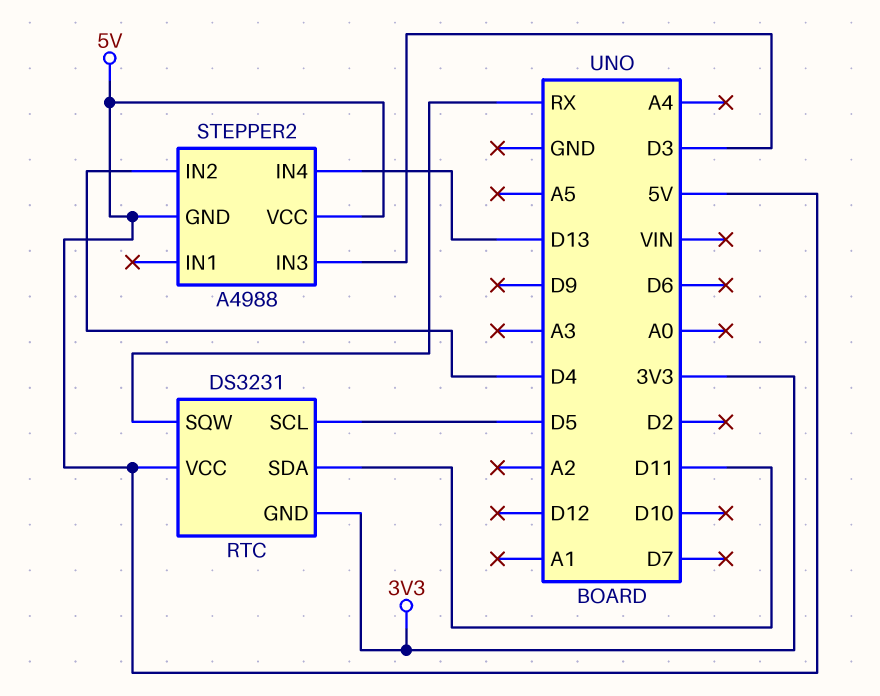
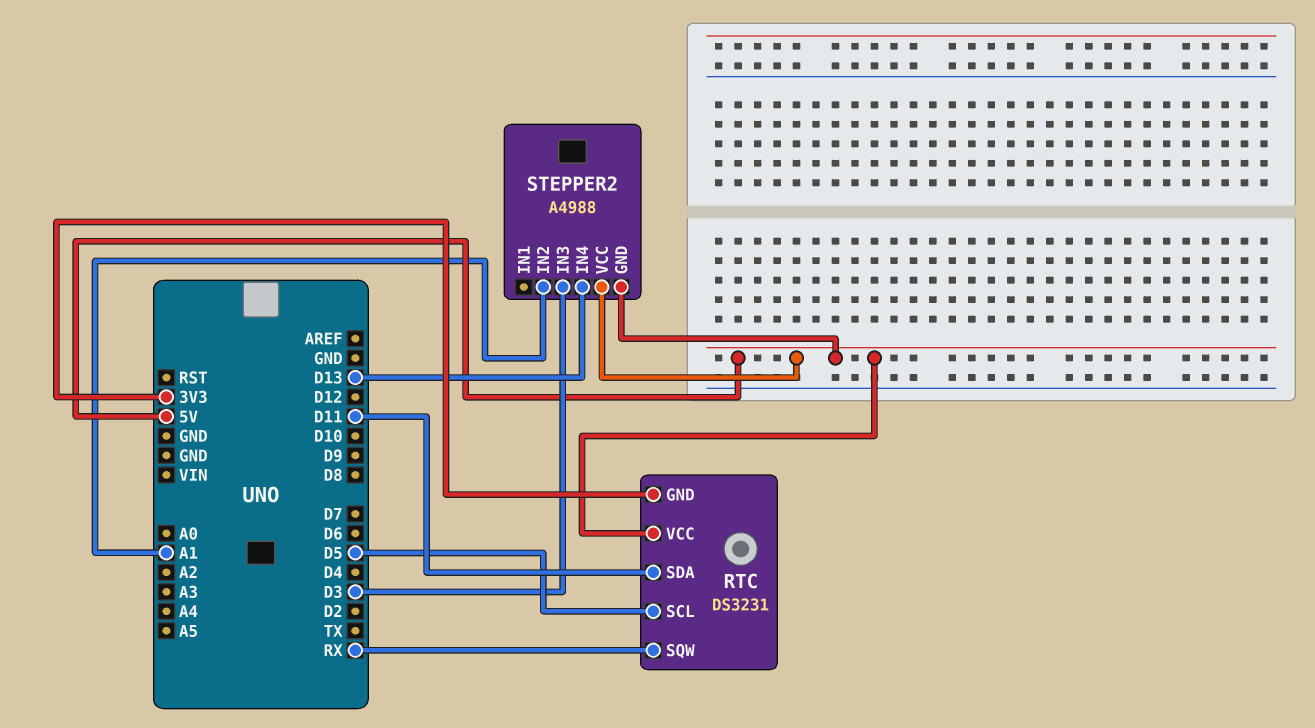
STEPPER2 pin IN2: D4 -> A1

